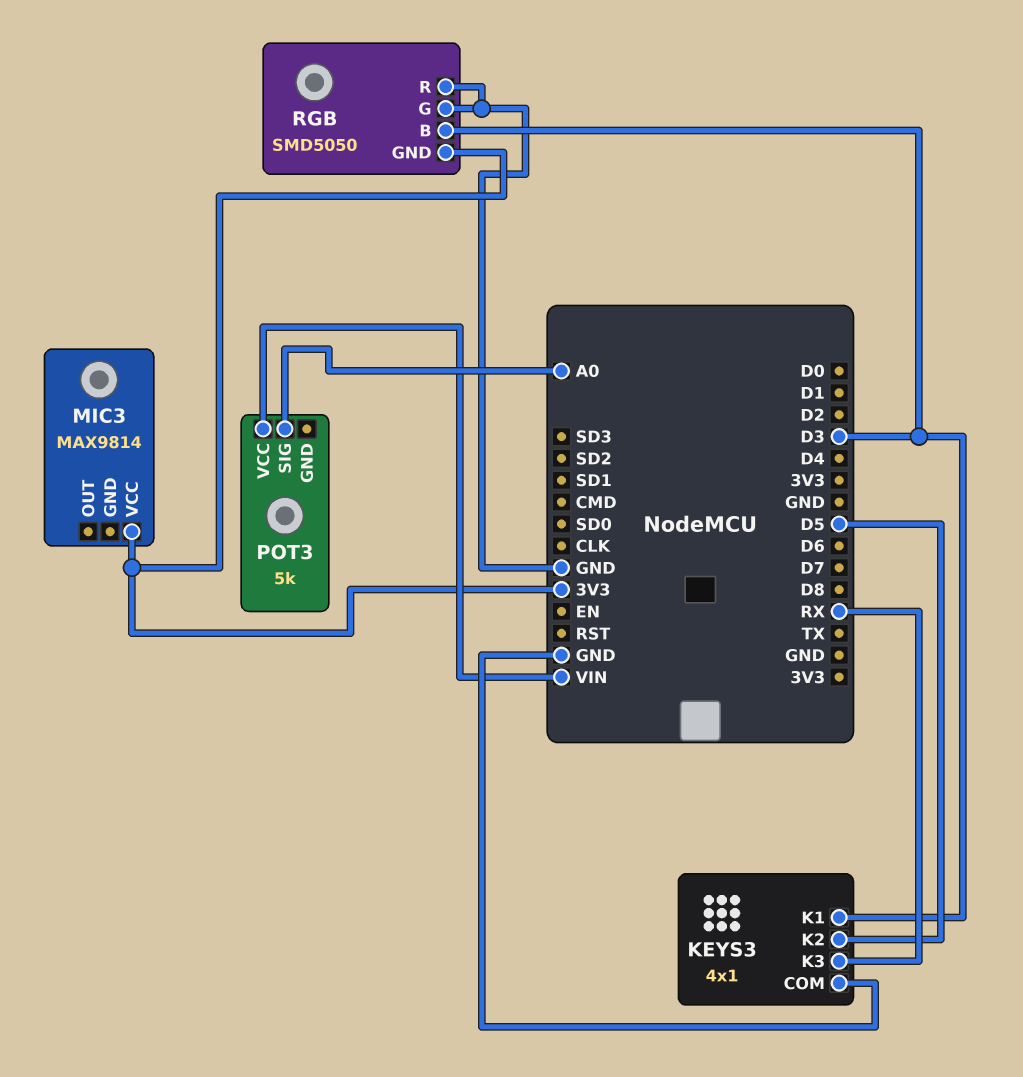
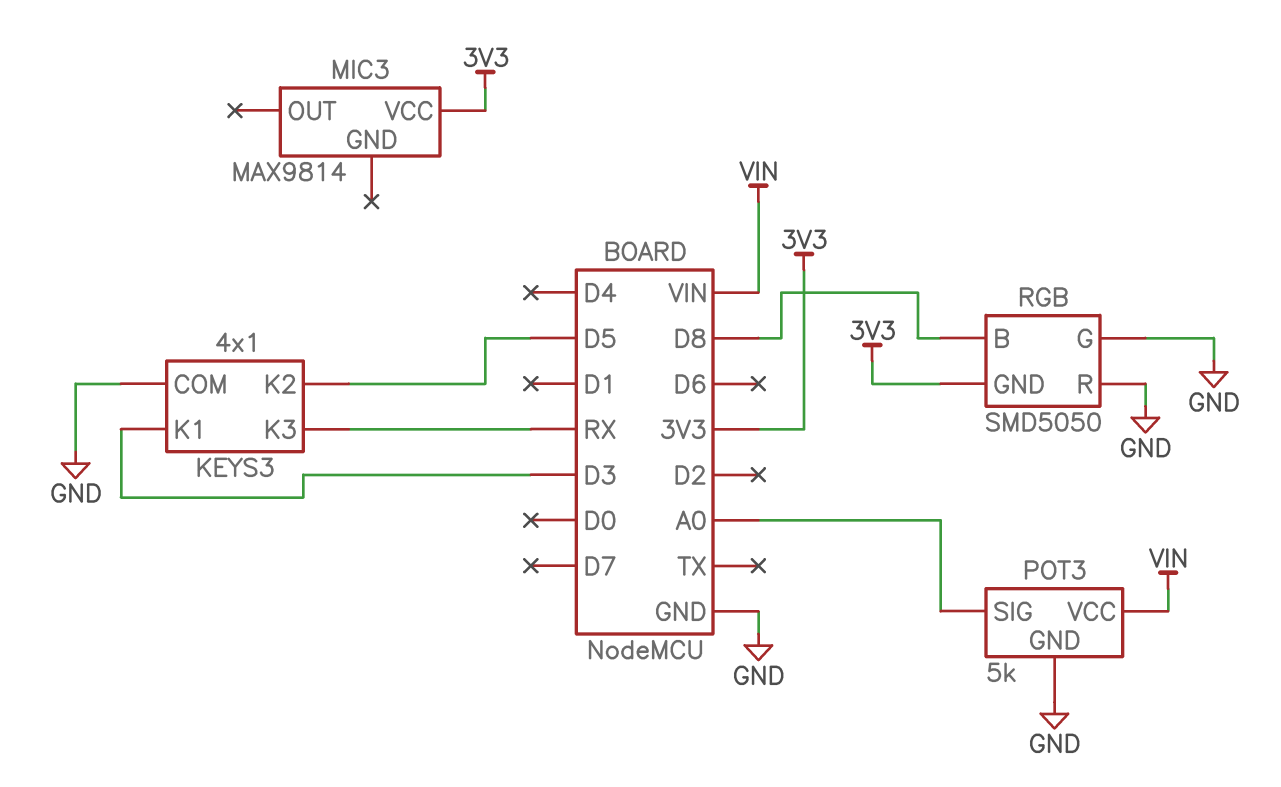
POT3 pin GND: none -> GND
RGB pin B: D3 -> D8

